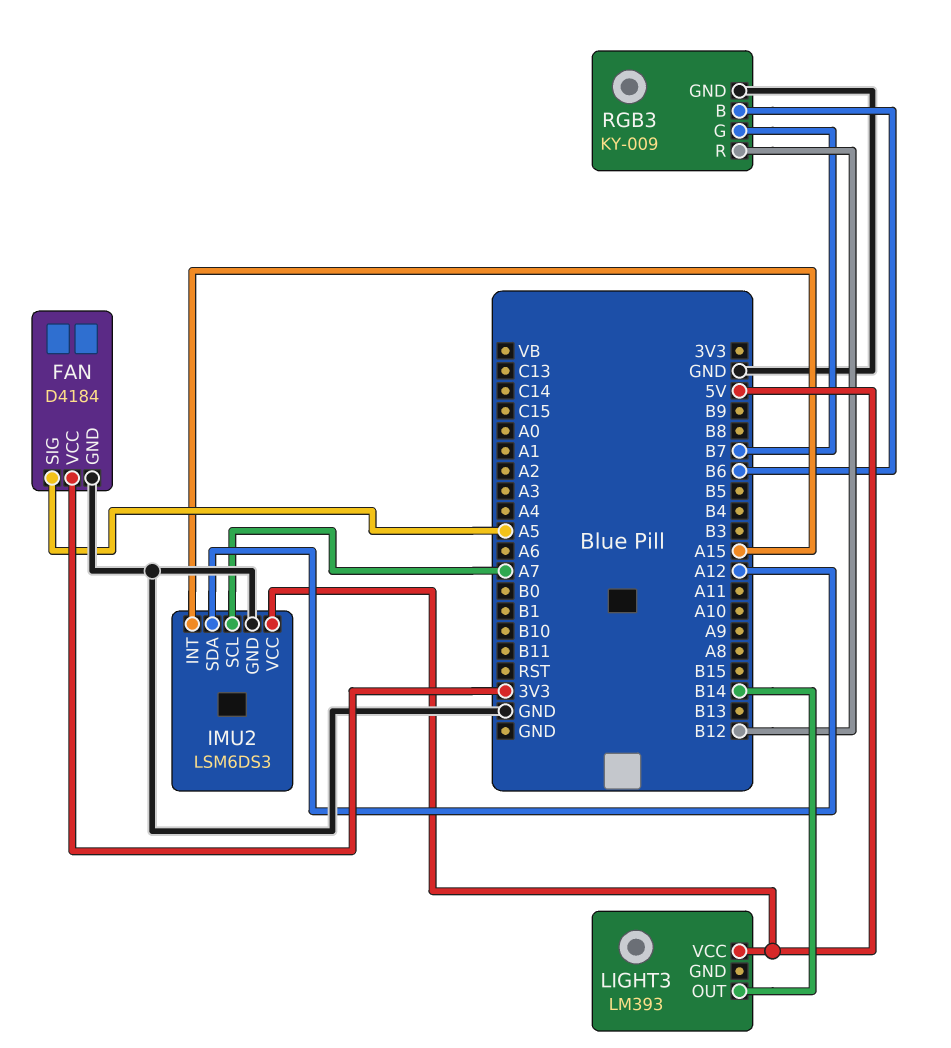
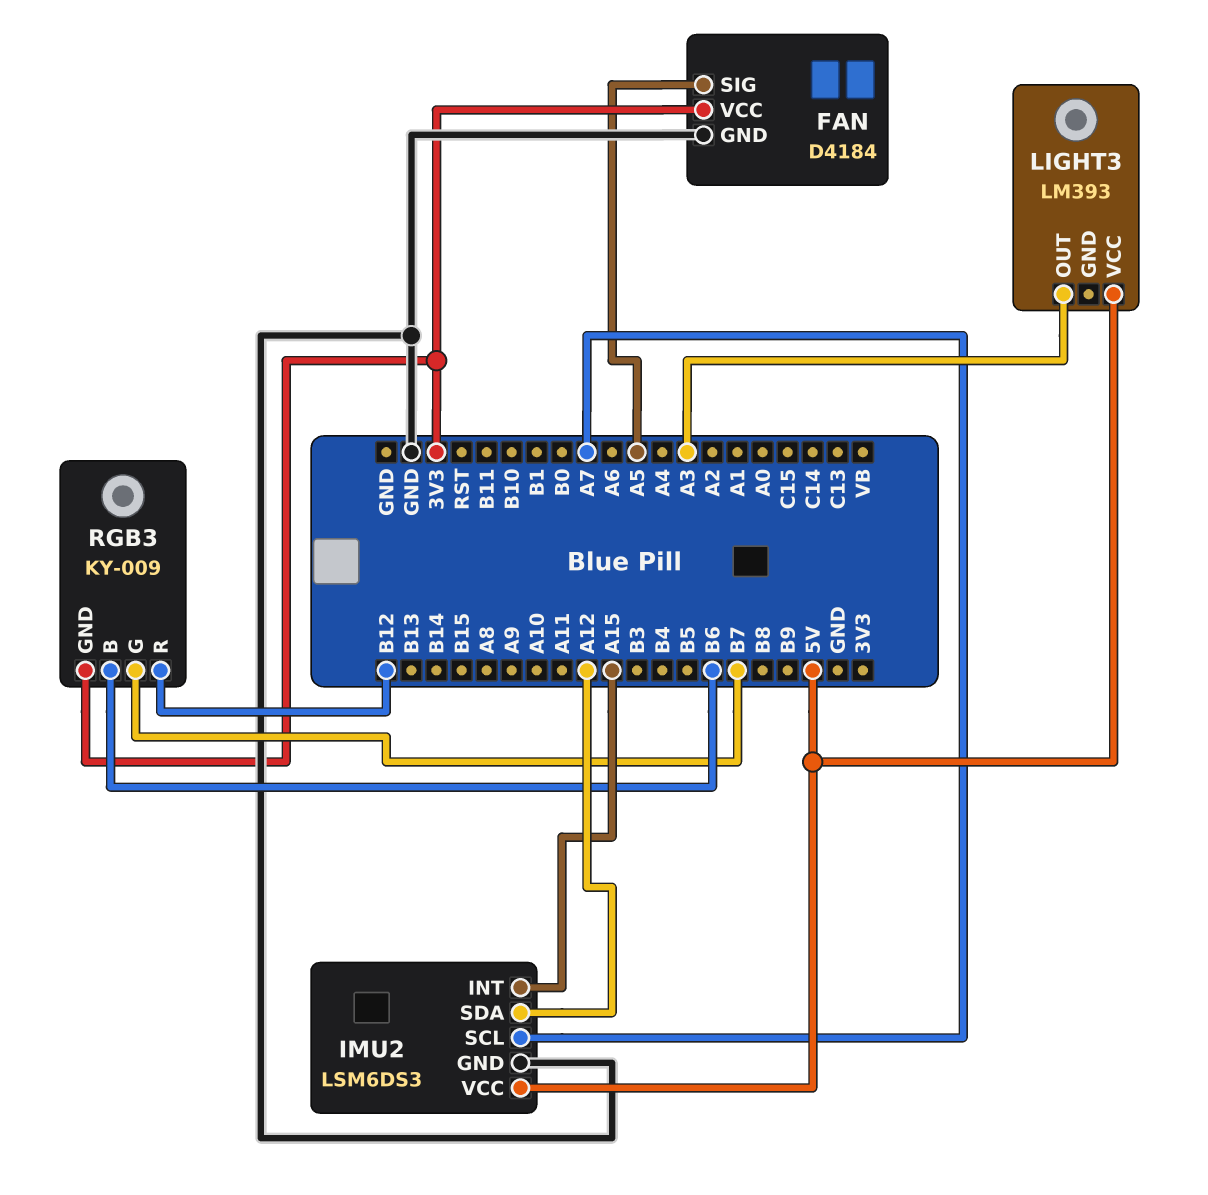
LIGHT3 pin OUT: B14 -> A3
RGB3 pin GND: GND -> 3V3

